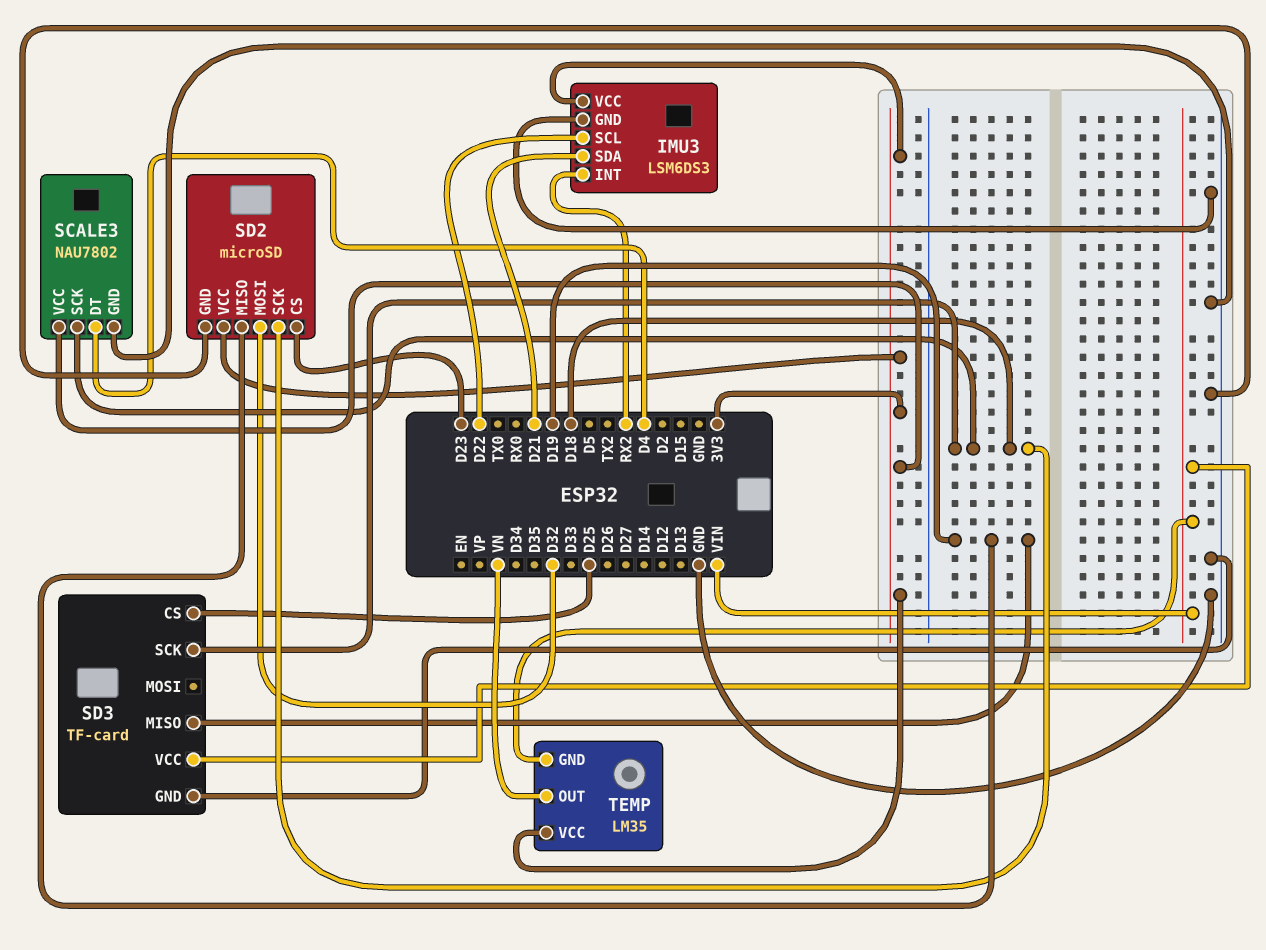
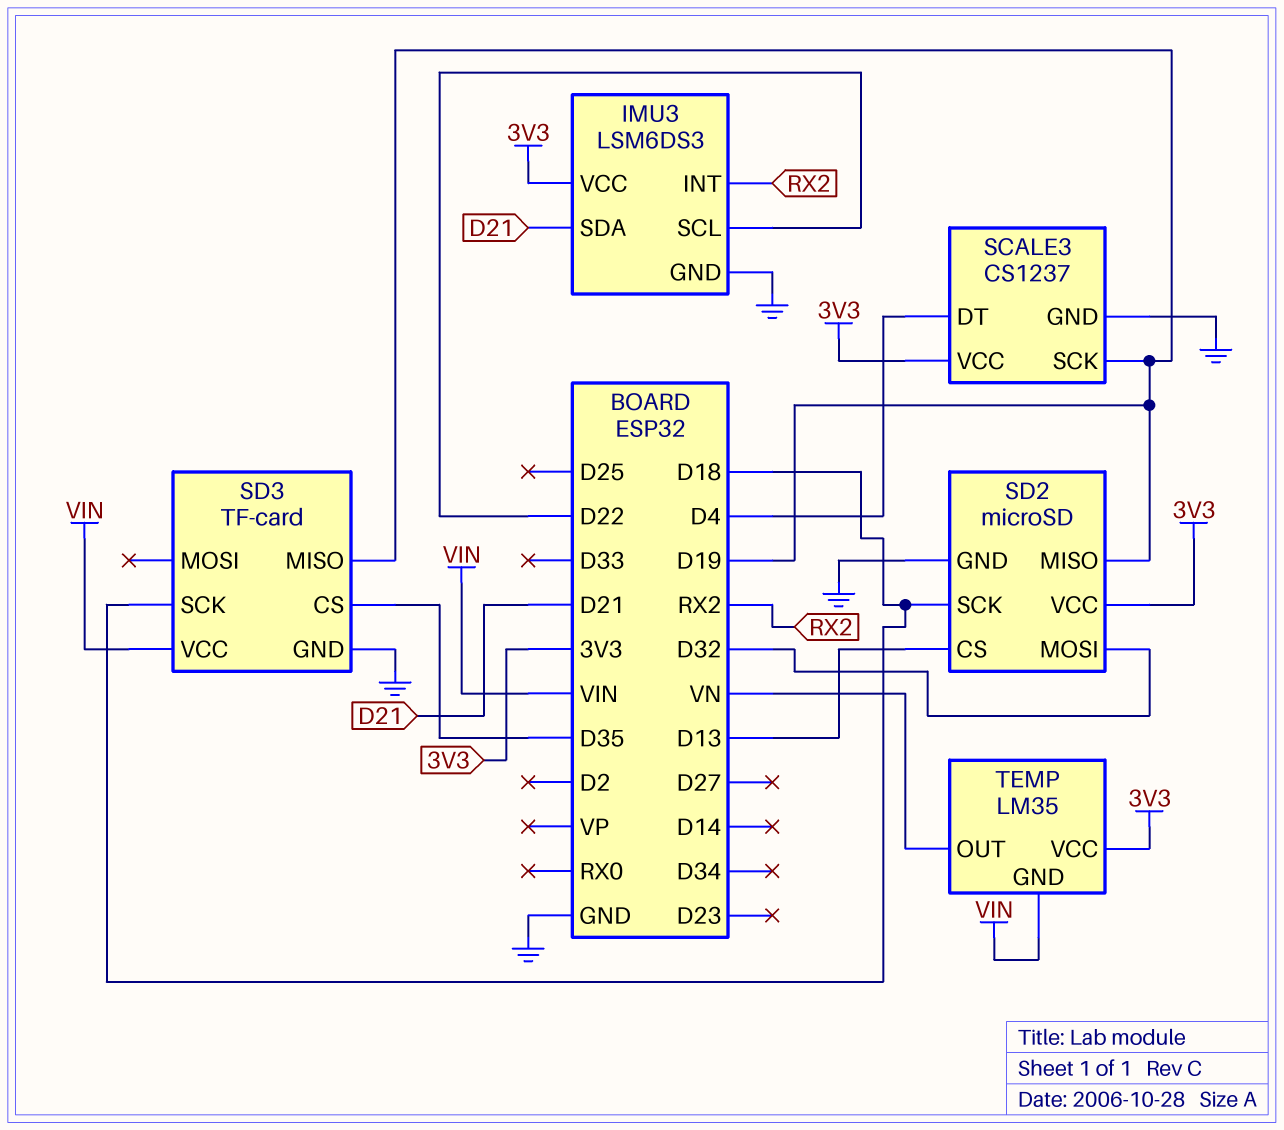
SCALE3: NAU7802 -> CS1237
SCALE3 pin SCK: D18 -> D19
SD2 pin CS: D23 -> D13
SD3 pin CS: D25 -> D35

